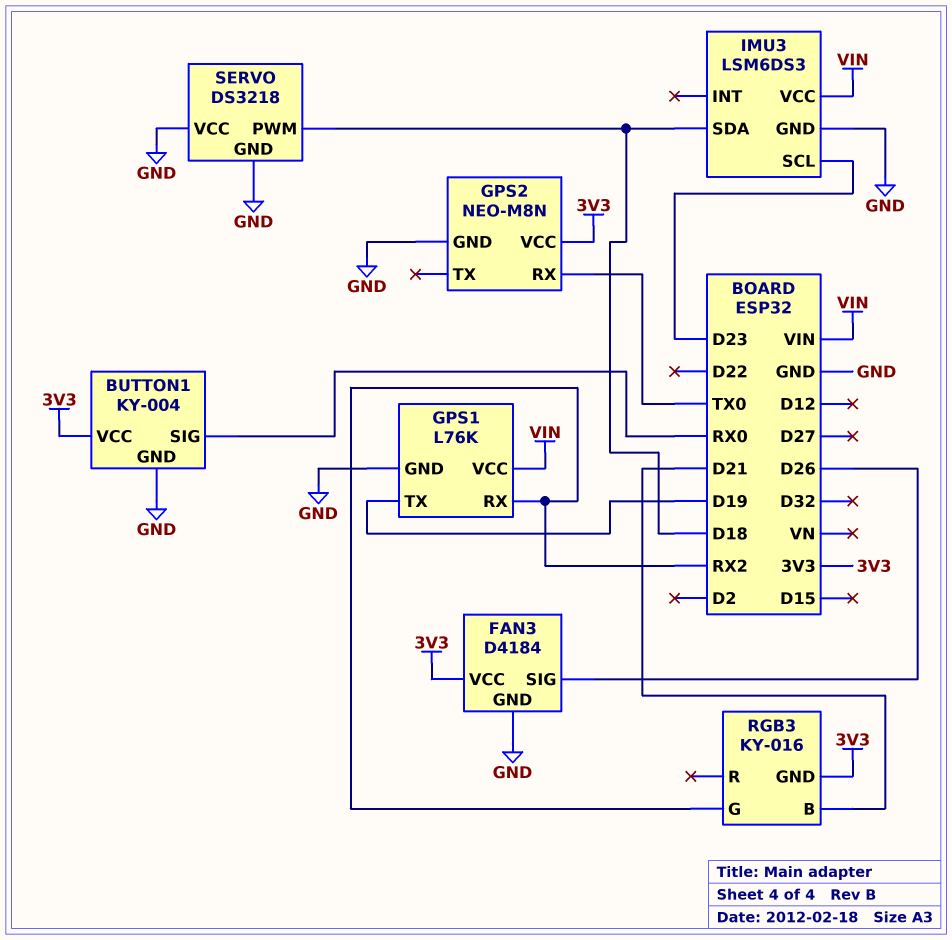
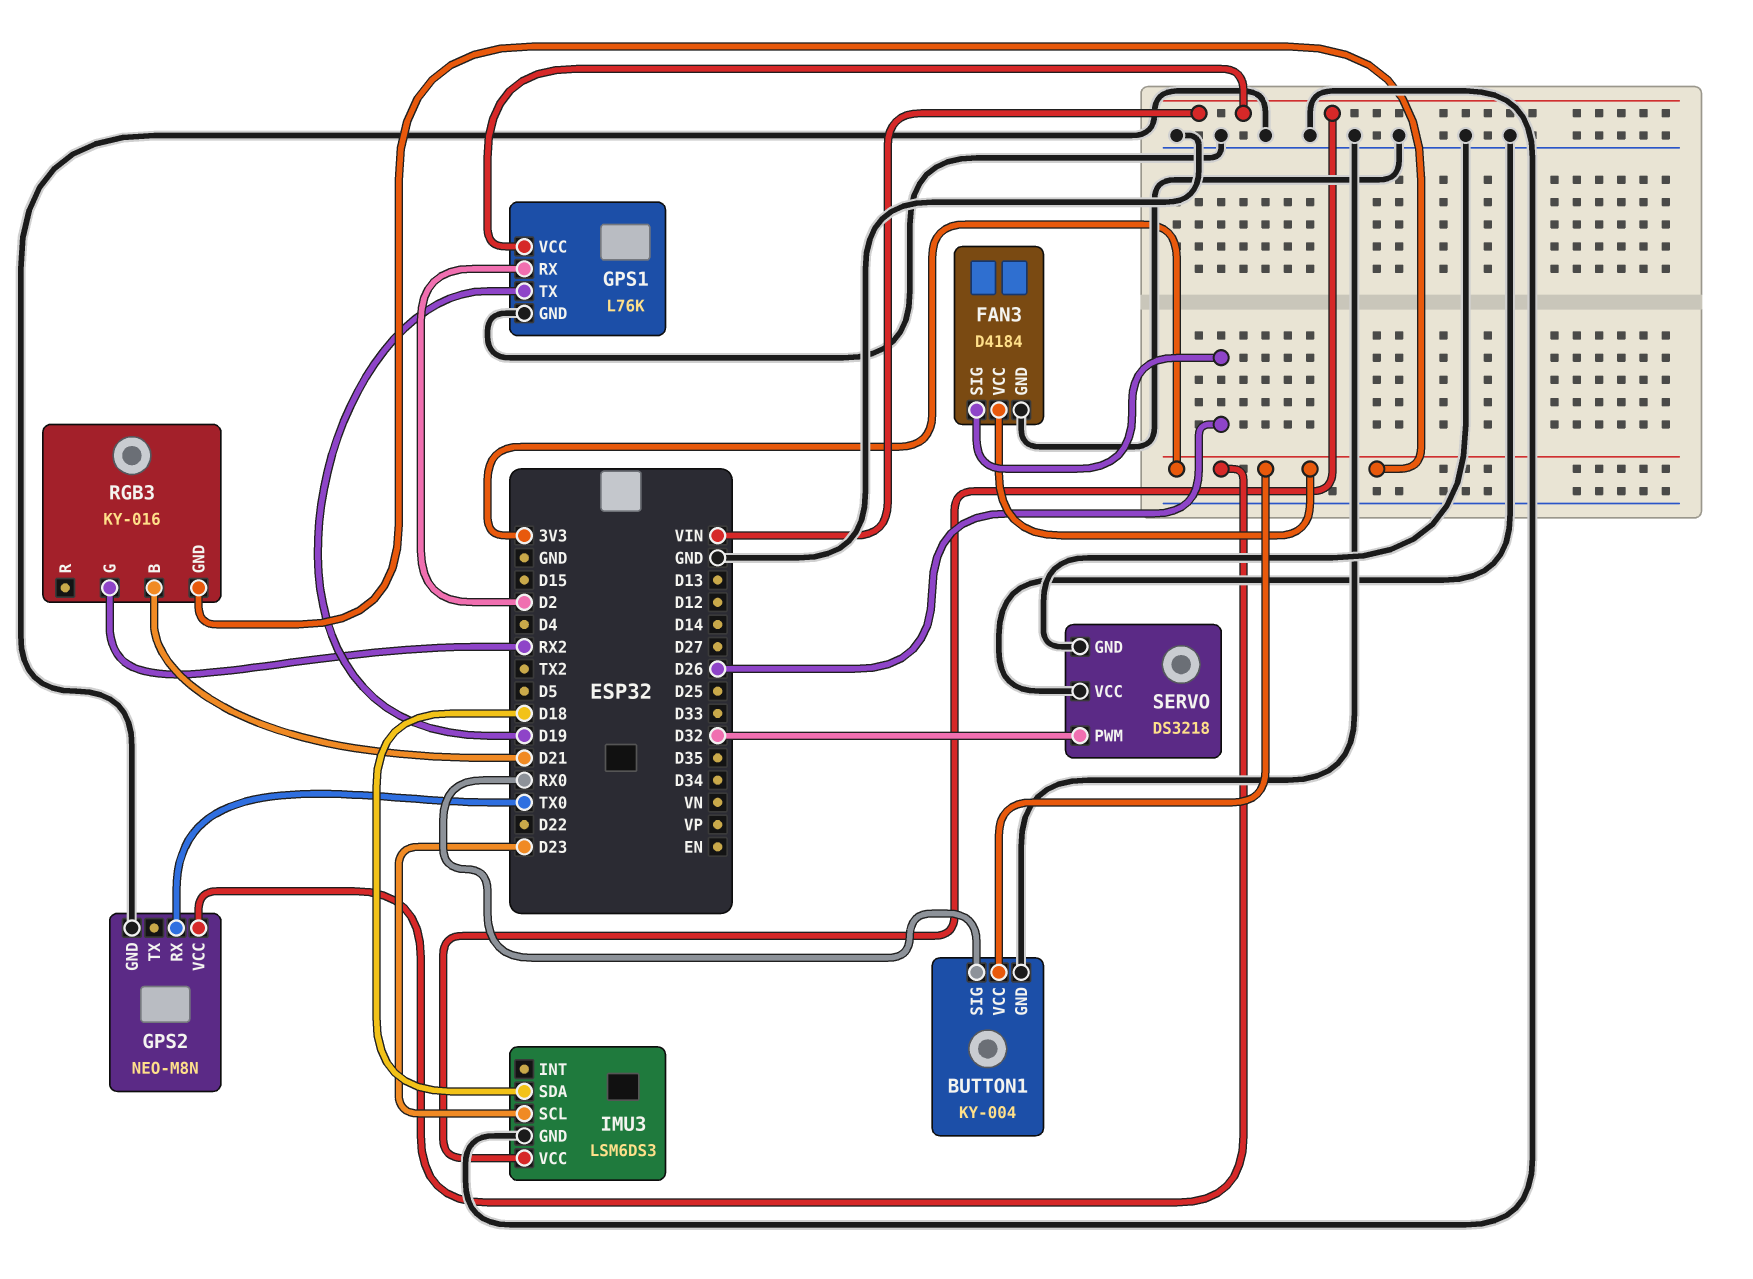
GPS1 pin RX: RX2 -> D2
SERVO pin PWM: D18 -> D32

